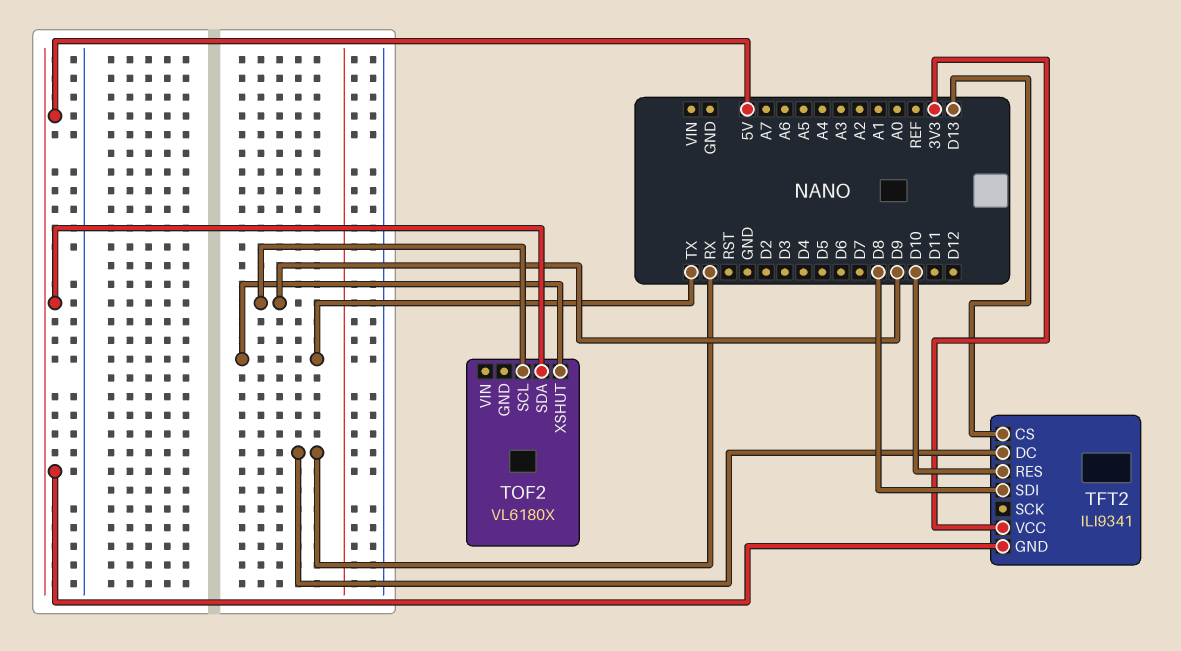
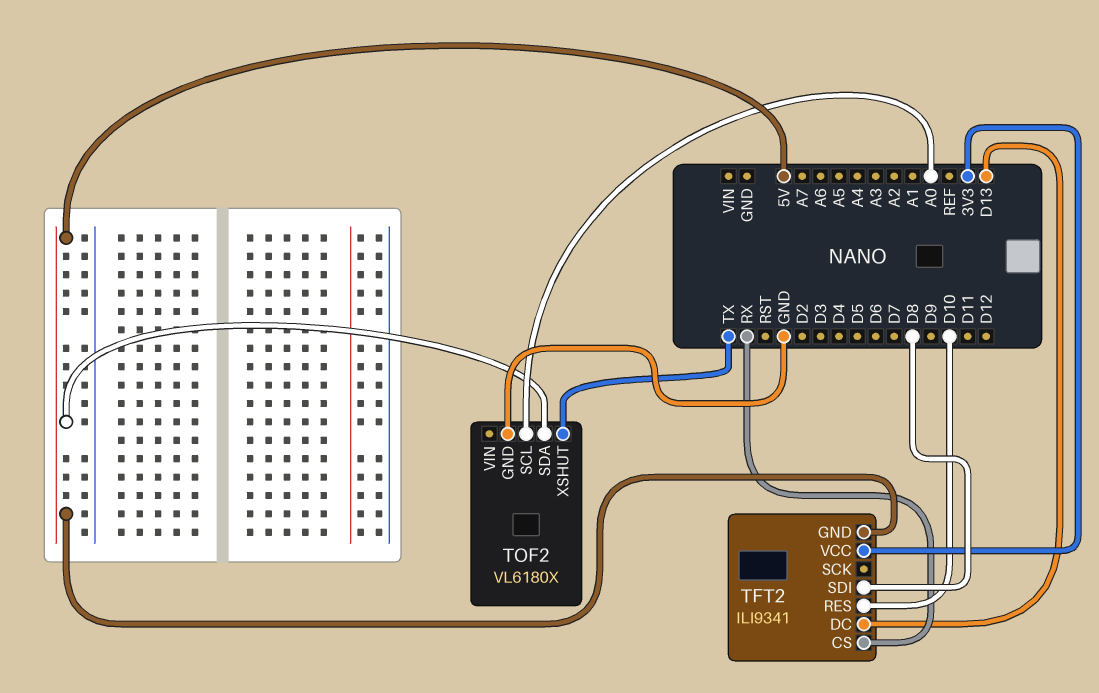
TFT2 pin CS: D13 -> RX
TFT2 pin DC: RX -> D13
TOF2 pin GND: none -> GND
TOF2 pin SCL: D9 -> A0

